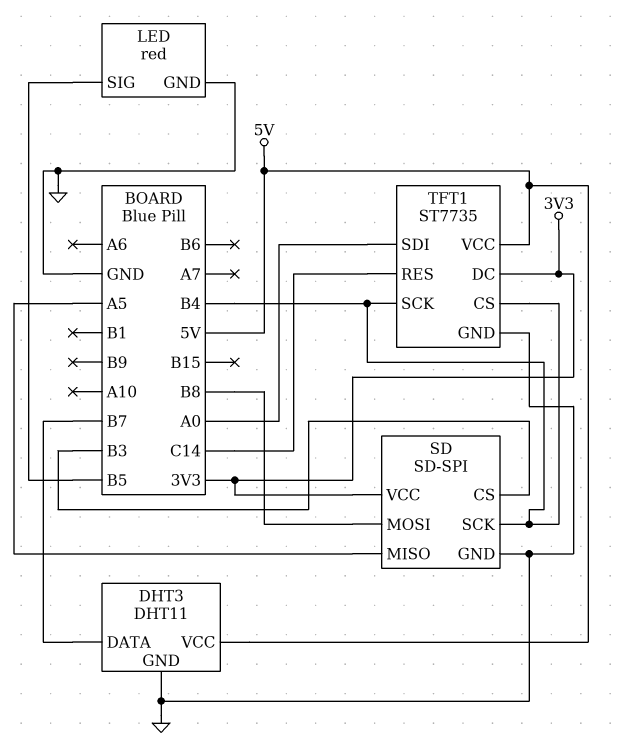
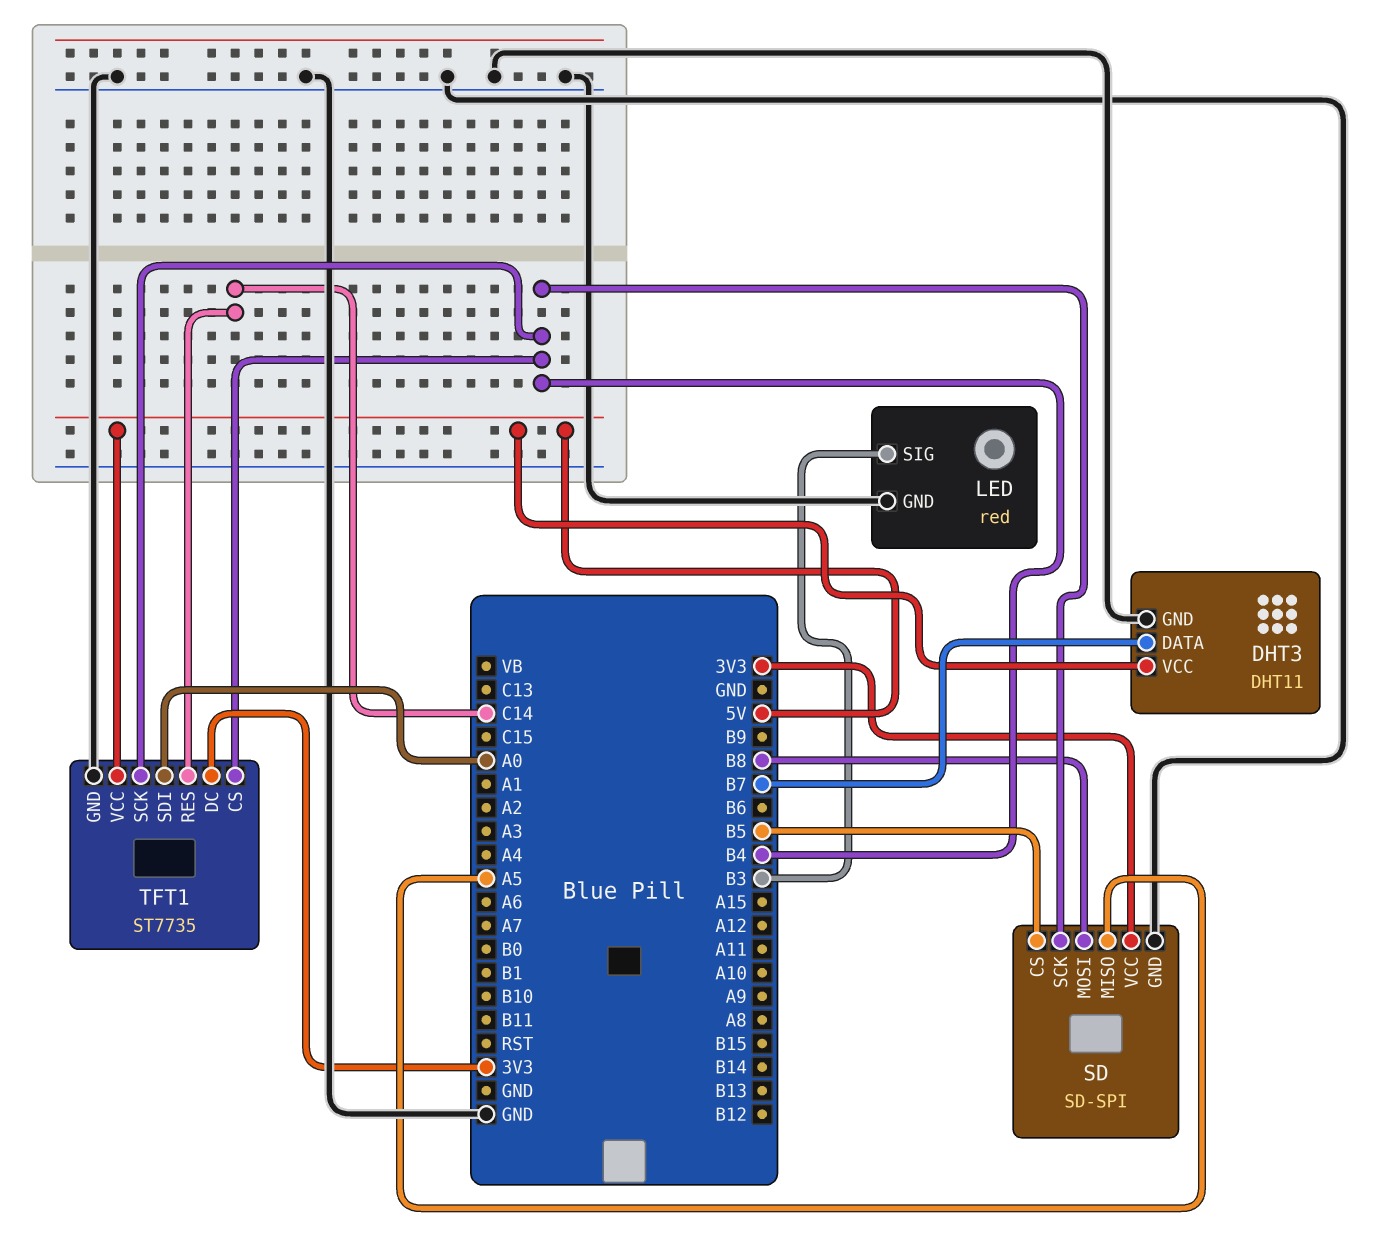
LED pin SIG: B5 -> B3
SD pin CS: B3 -> B5

